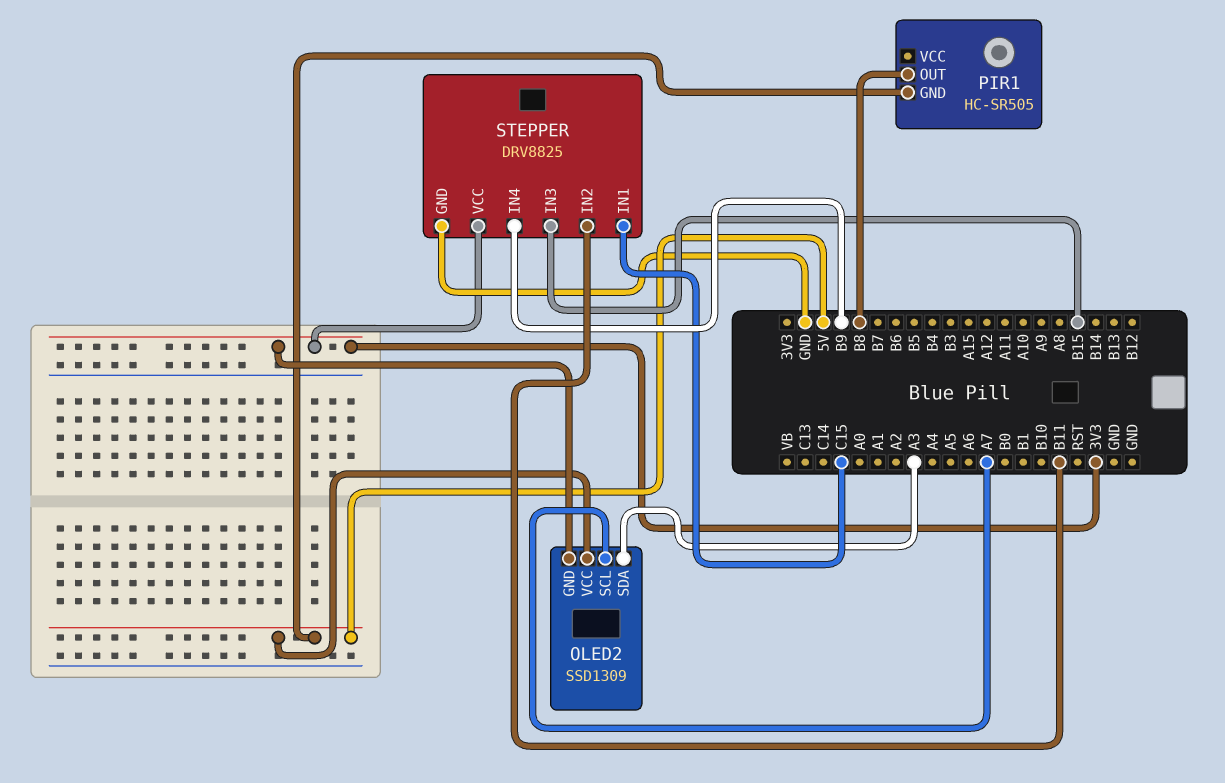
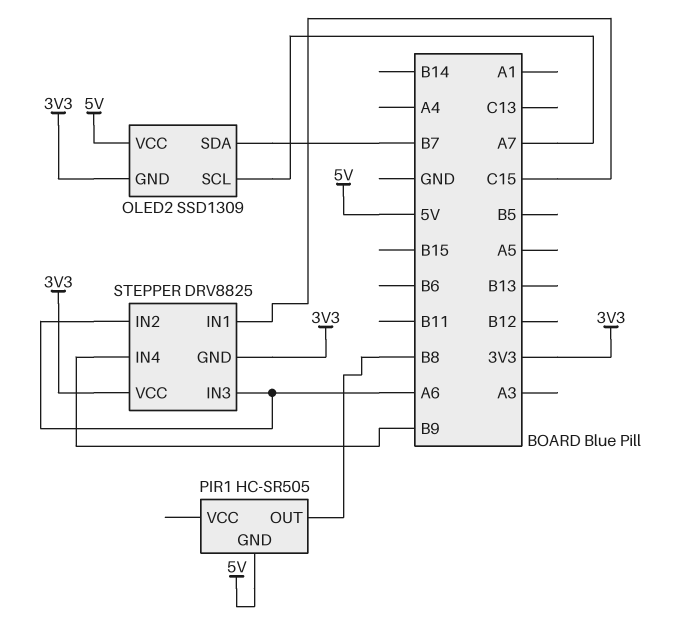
OLED2 pin SDA: A3 -> B7
STEPPER pin GND: GND -> 3V3
STEPPER pin IN2: B11 -> A6
STEPPER pin IN3: B15 -> A6

